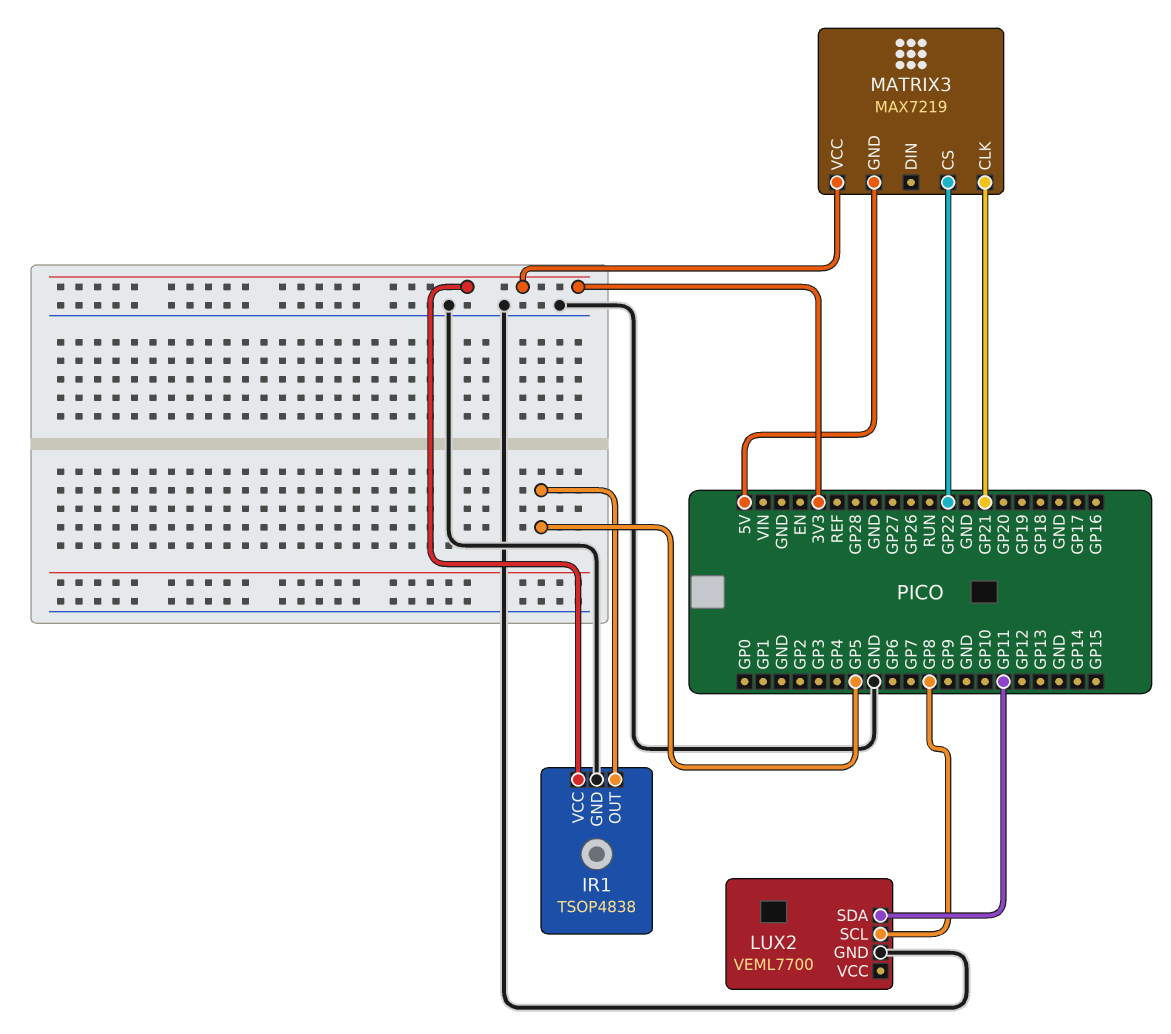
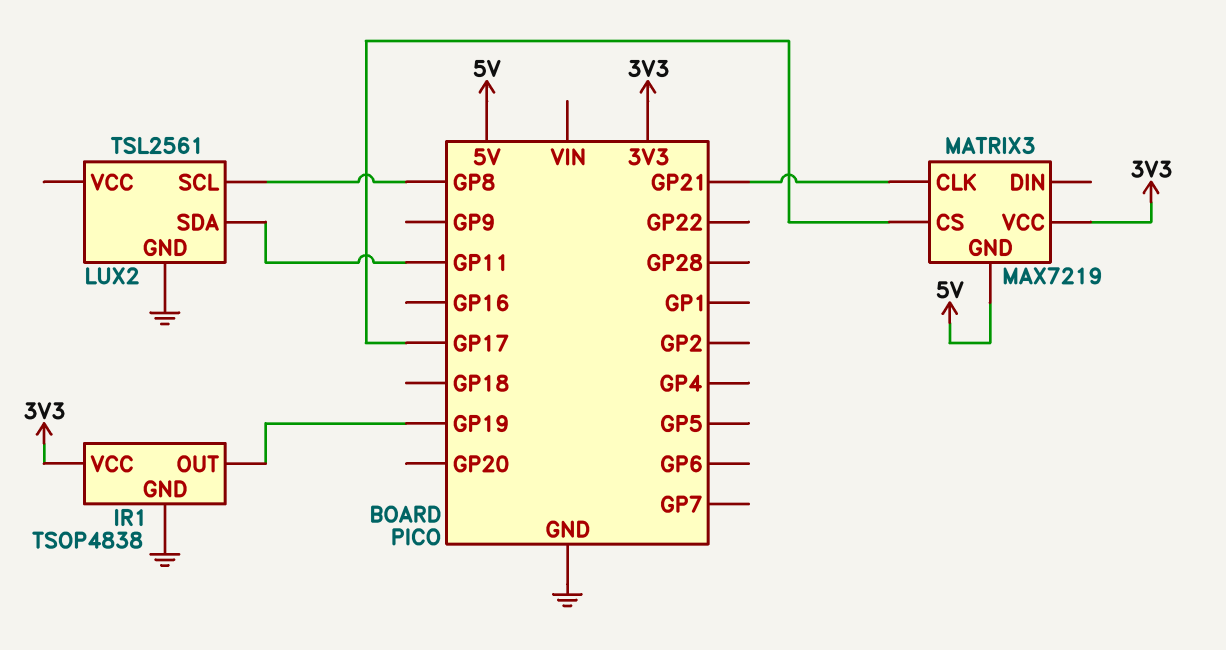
IR1 pin OUT: GP5 -> GP19
LUX2: VEML7700 -> TSL2561
MATRIX3 pin CS: GP22 -> GP17

